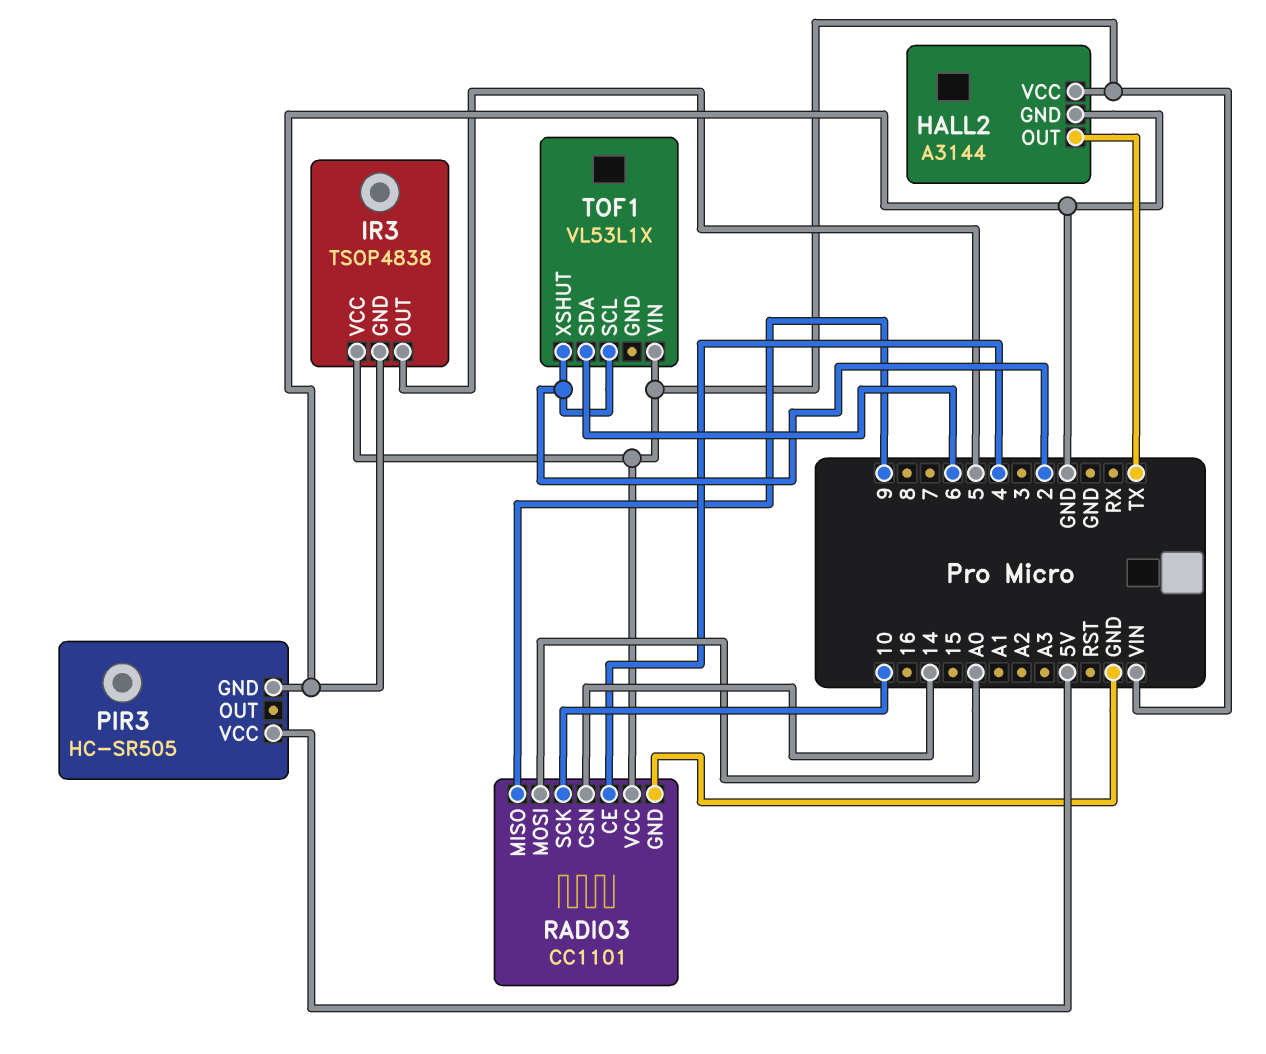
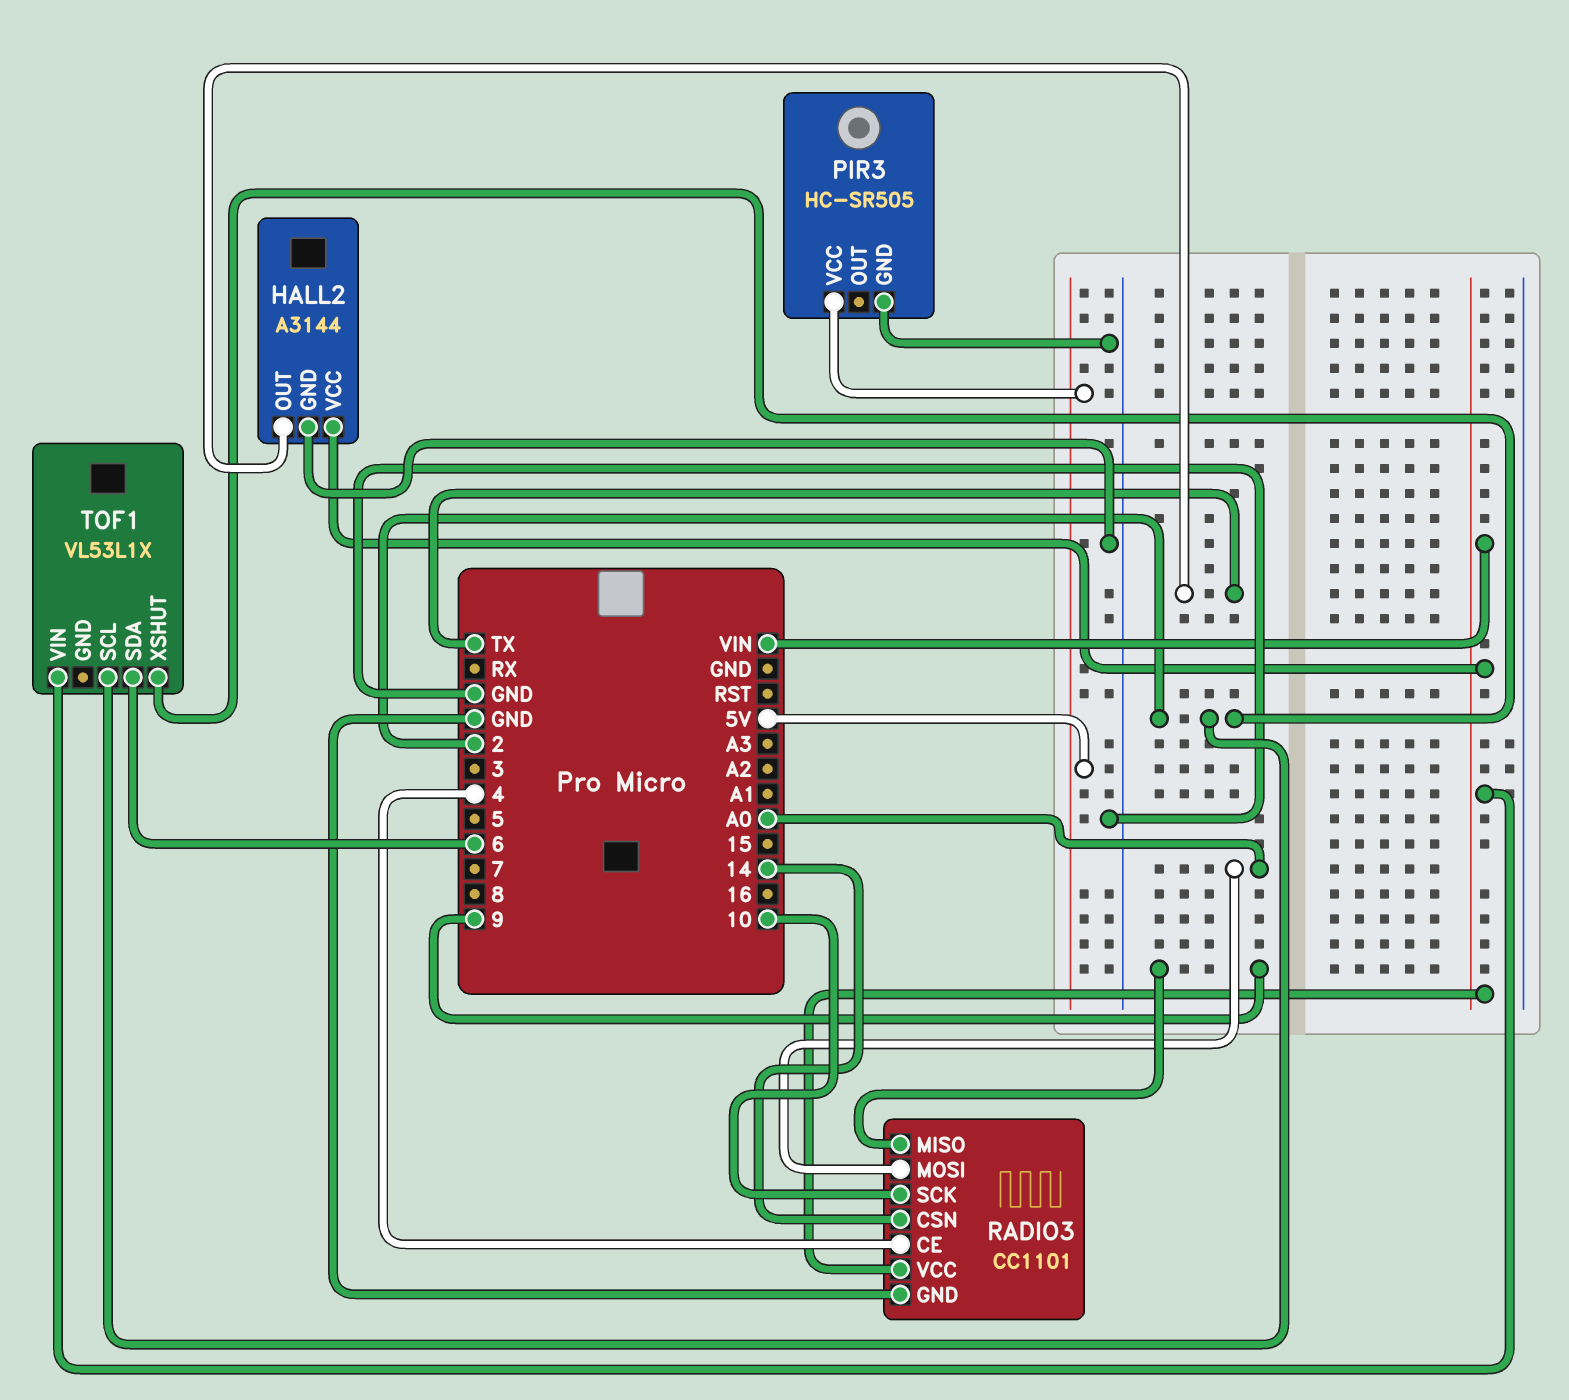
IR3: TSOP4838 -> none
IR3 pin GND: GND -> none
IR3 pin OUT: 5 -> none
IR3 pin VCC: VIN -> none

